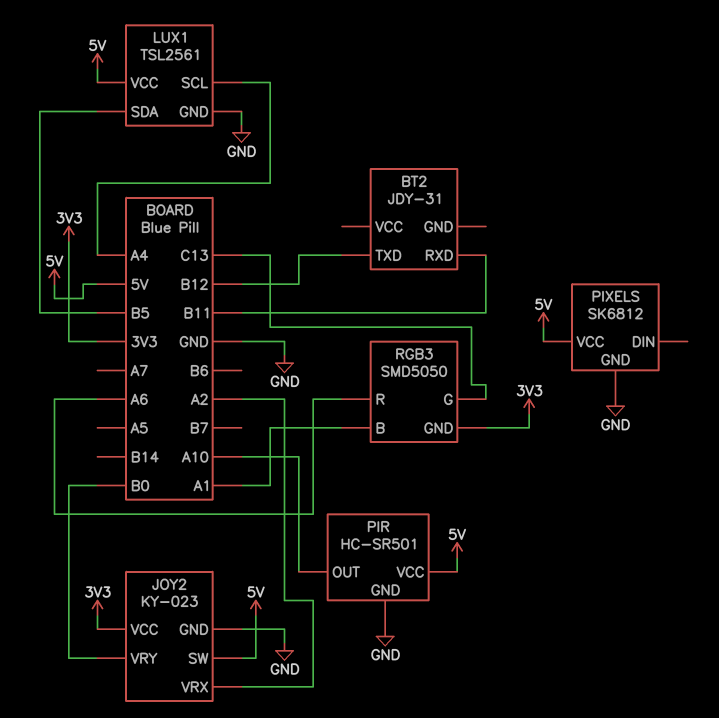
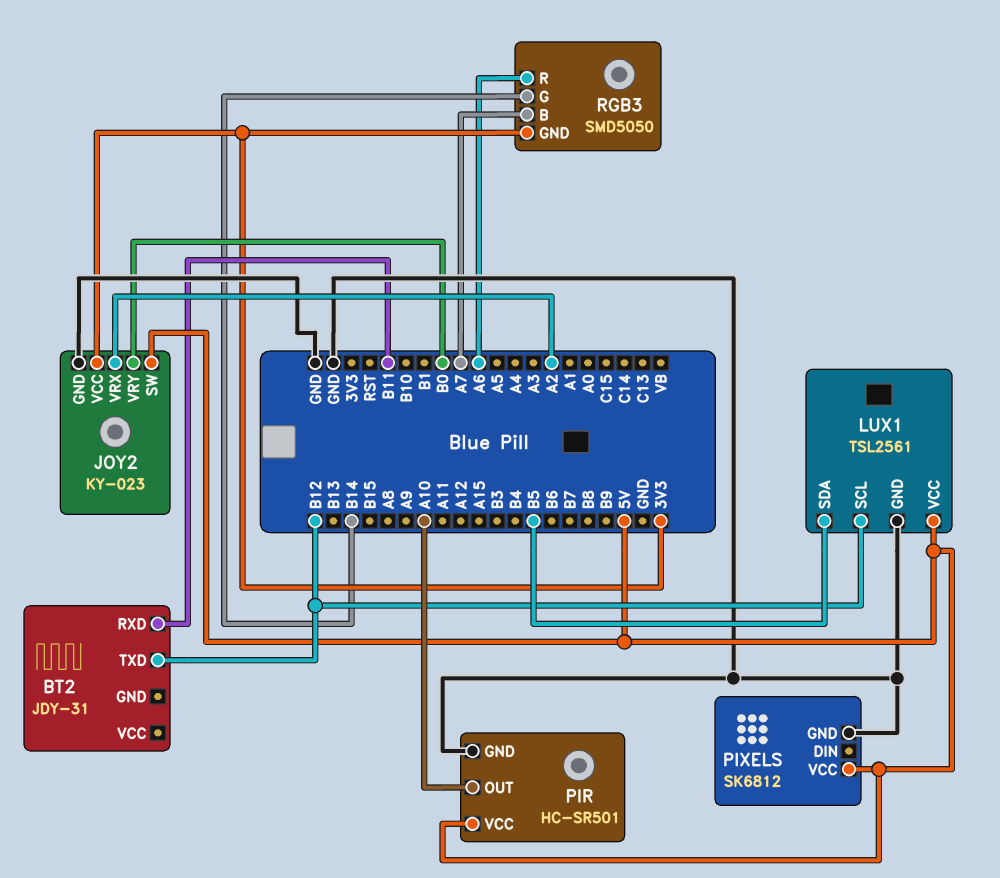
LUX1 pin SCL: A4 -> B12
RGB3 pin B: A1 -> A7
RGB3 pin G: C13 -> B14

